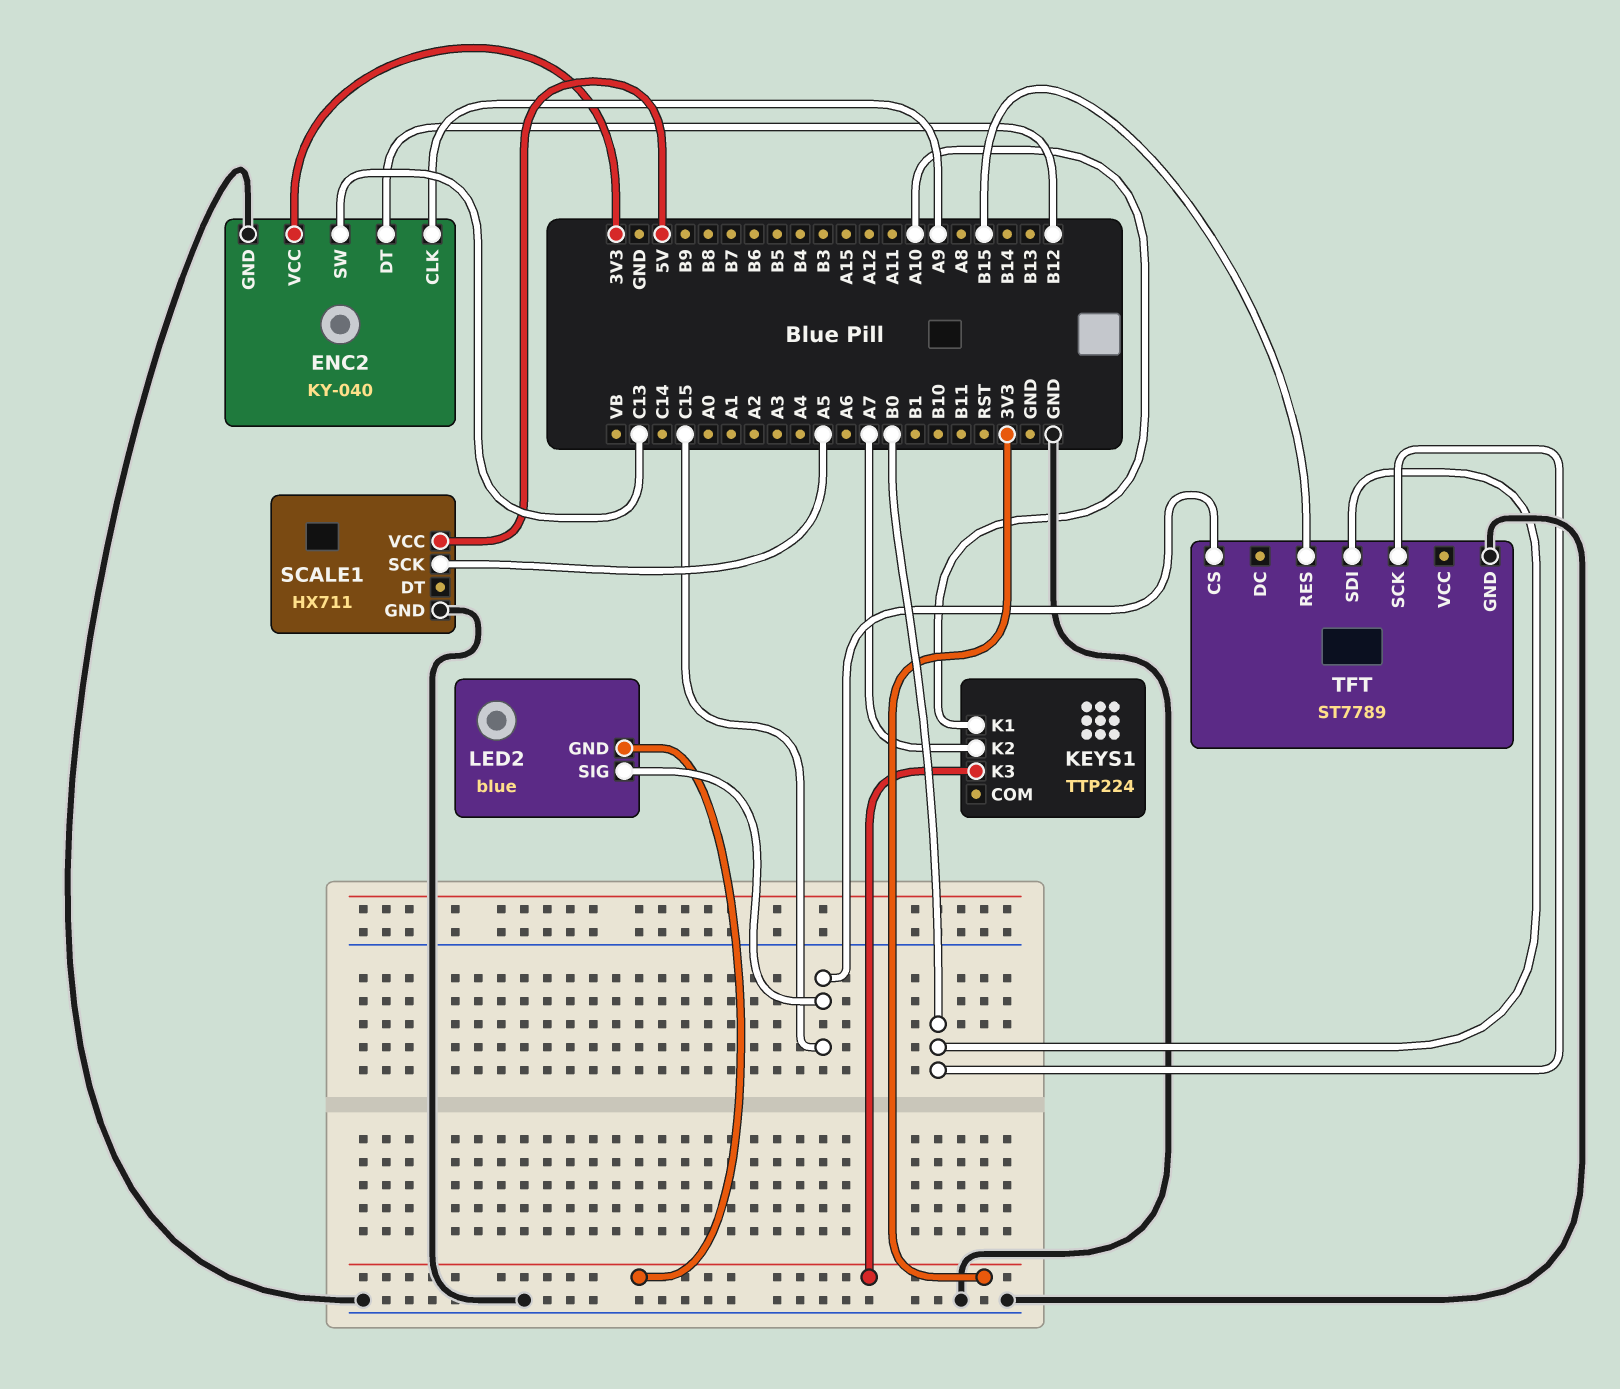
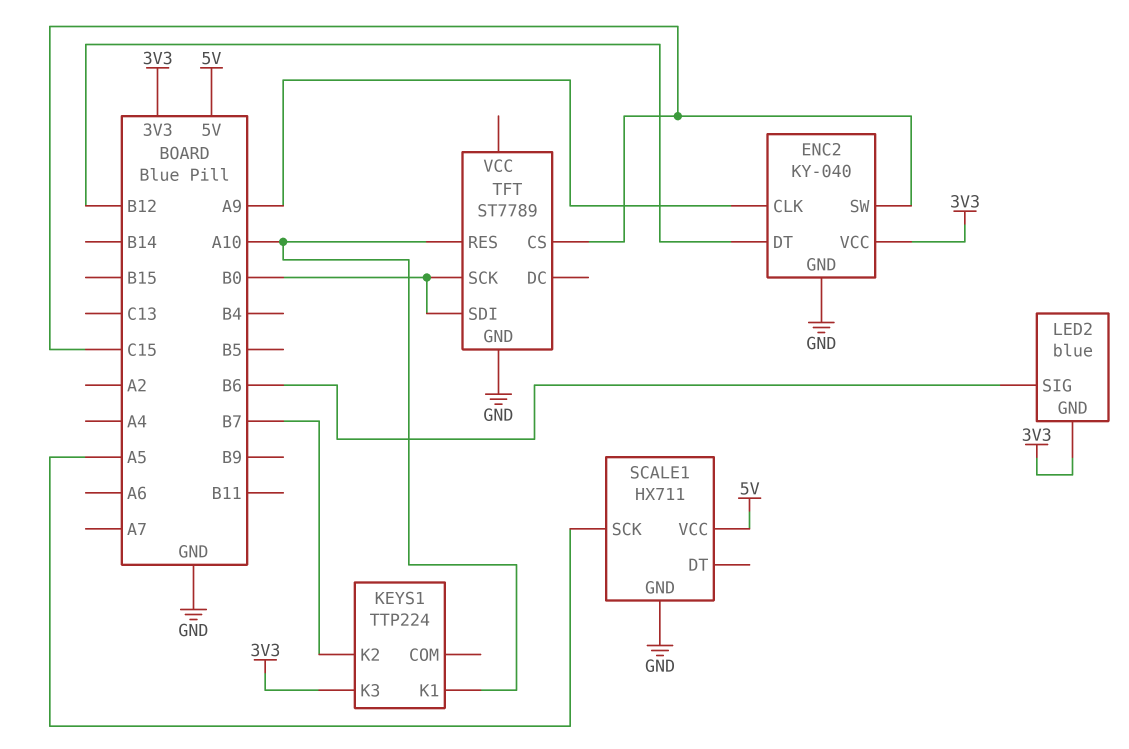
ENC2 pin SW: C13 -> C15
KEYS1 pin K2: A7 -> B7
LED2 pin SIG: C15 -> B6
TFT pin RES: B15 -> A10

